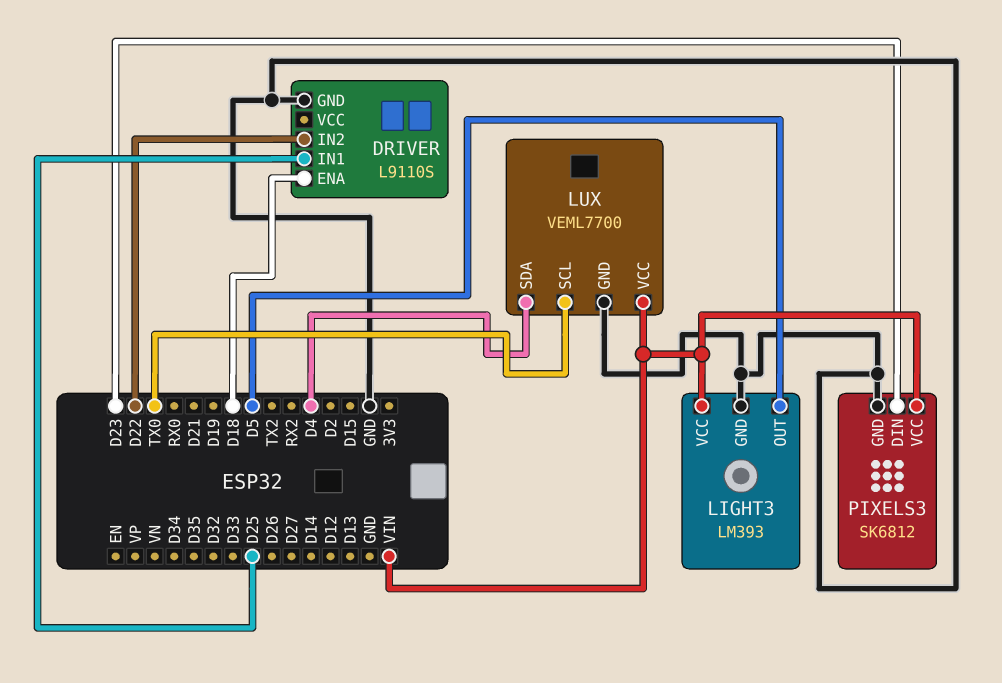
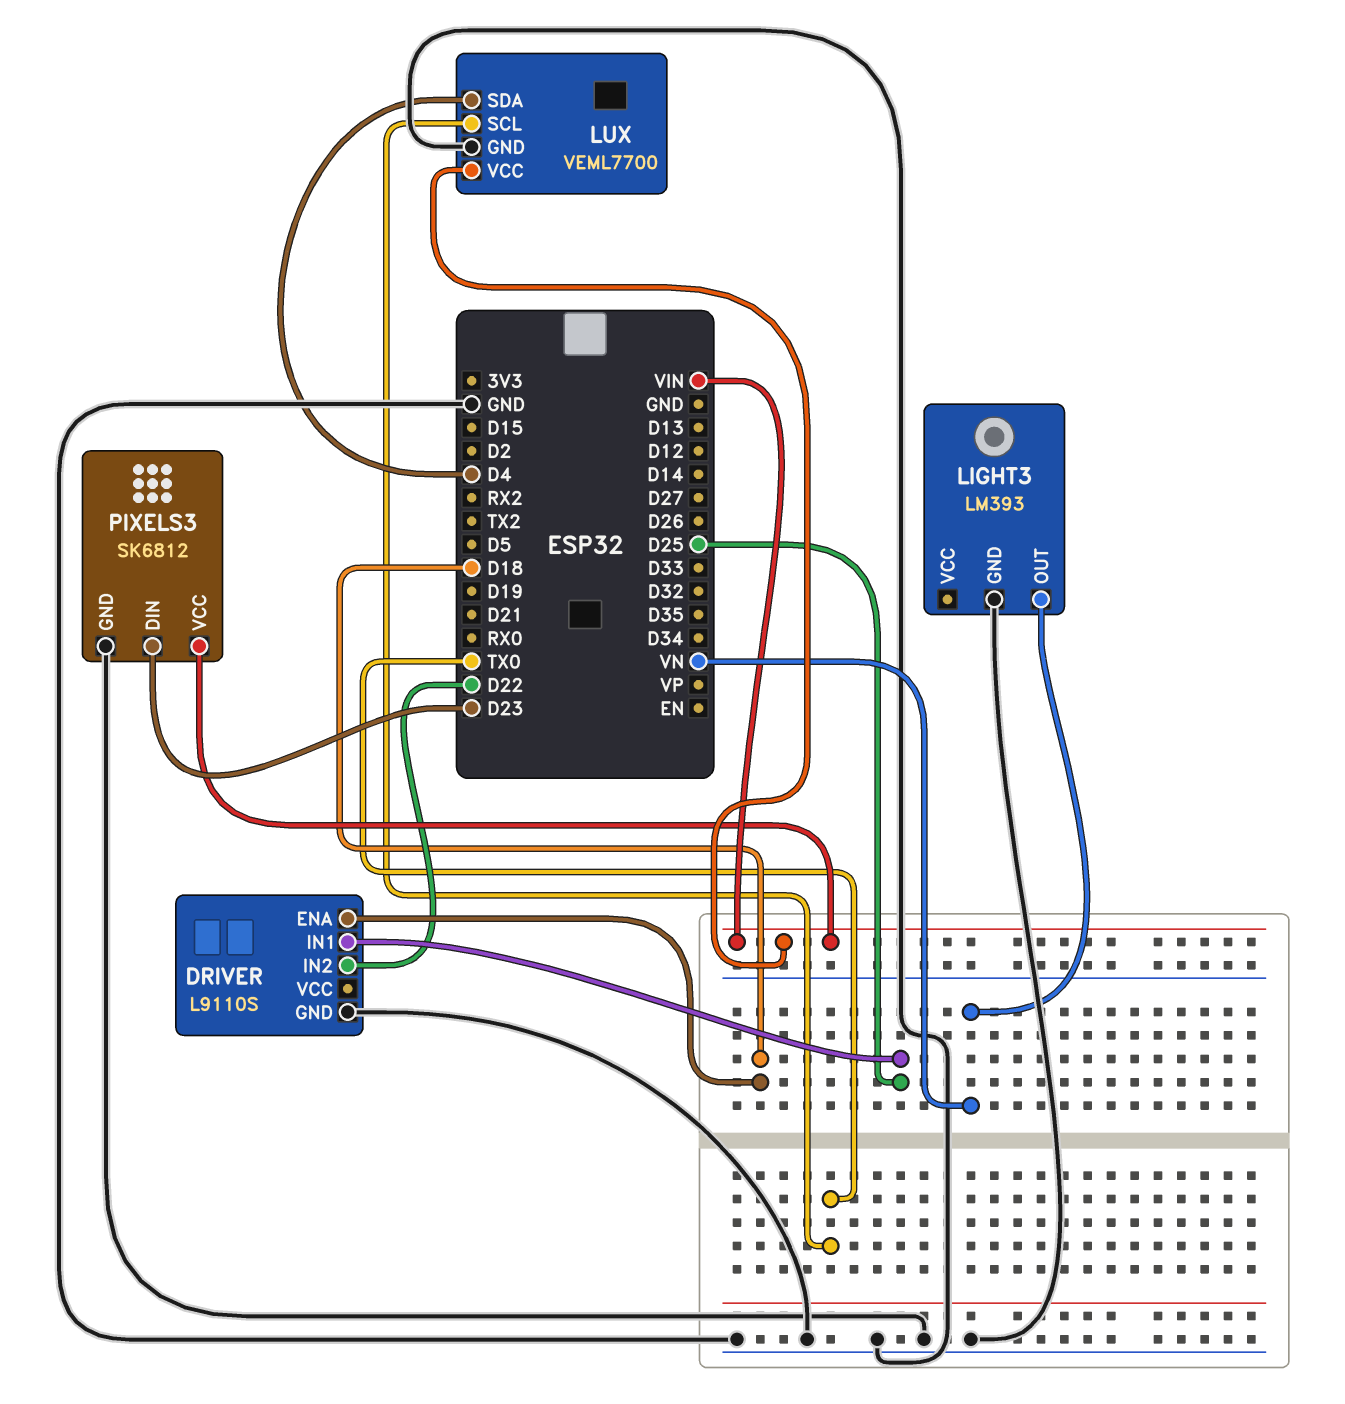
LIGHT3 pin OUT: D5 -> VN
LIGHT3 pin VCC: VIN -> none

